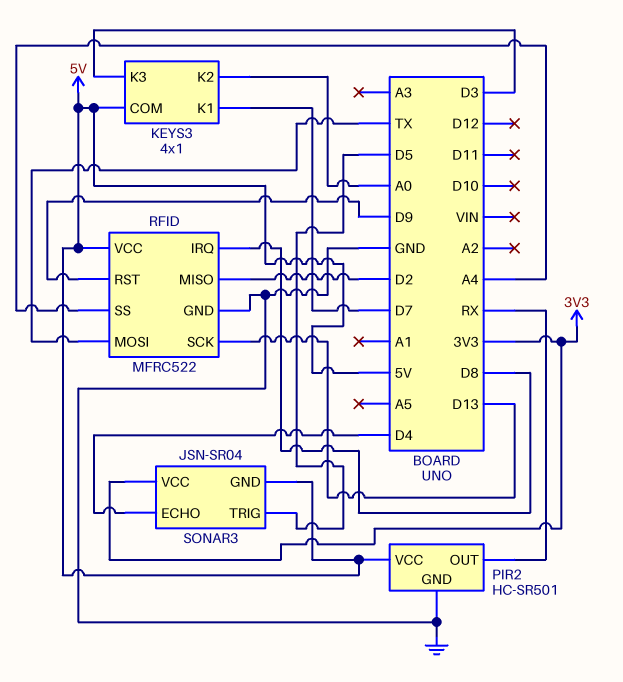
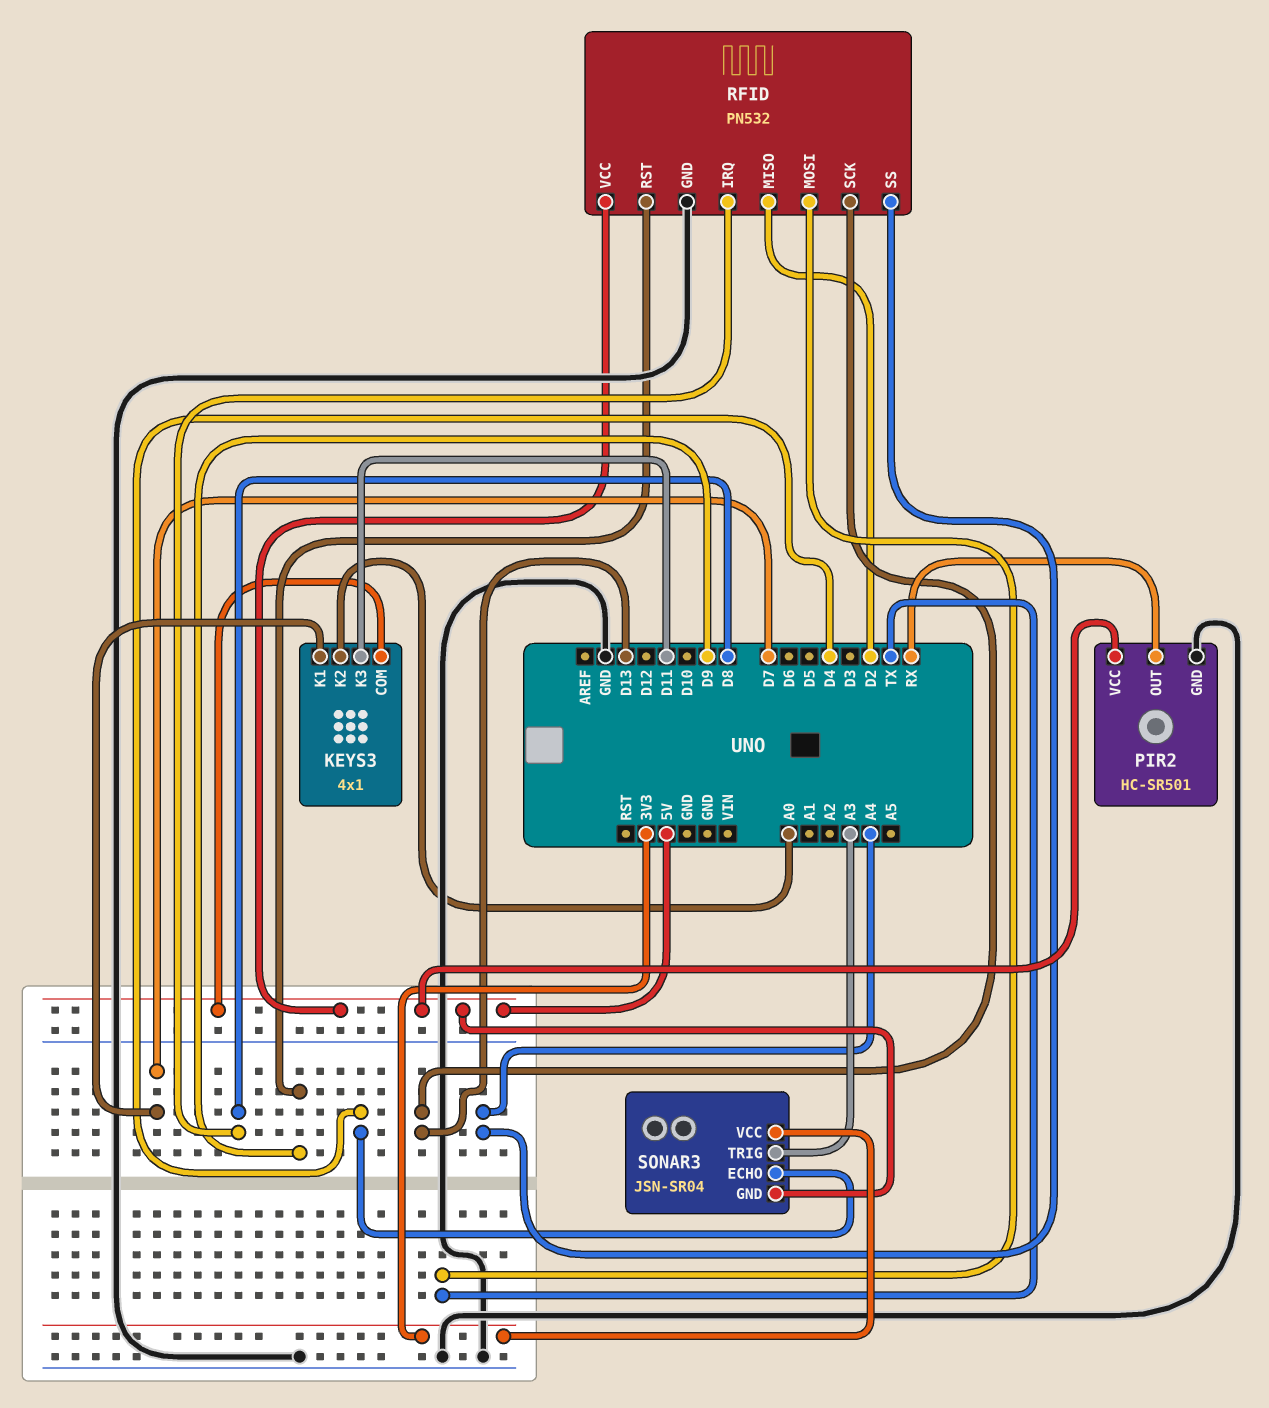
KEYS3 pin K3: D3 -> D11
RFID: MFRC522 -> PN532
SONAR3 pin TRIG: D5 -> A3

